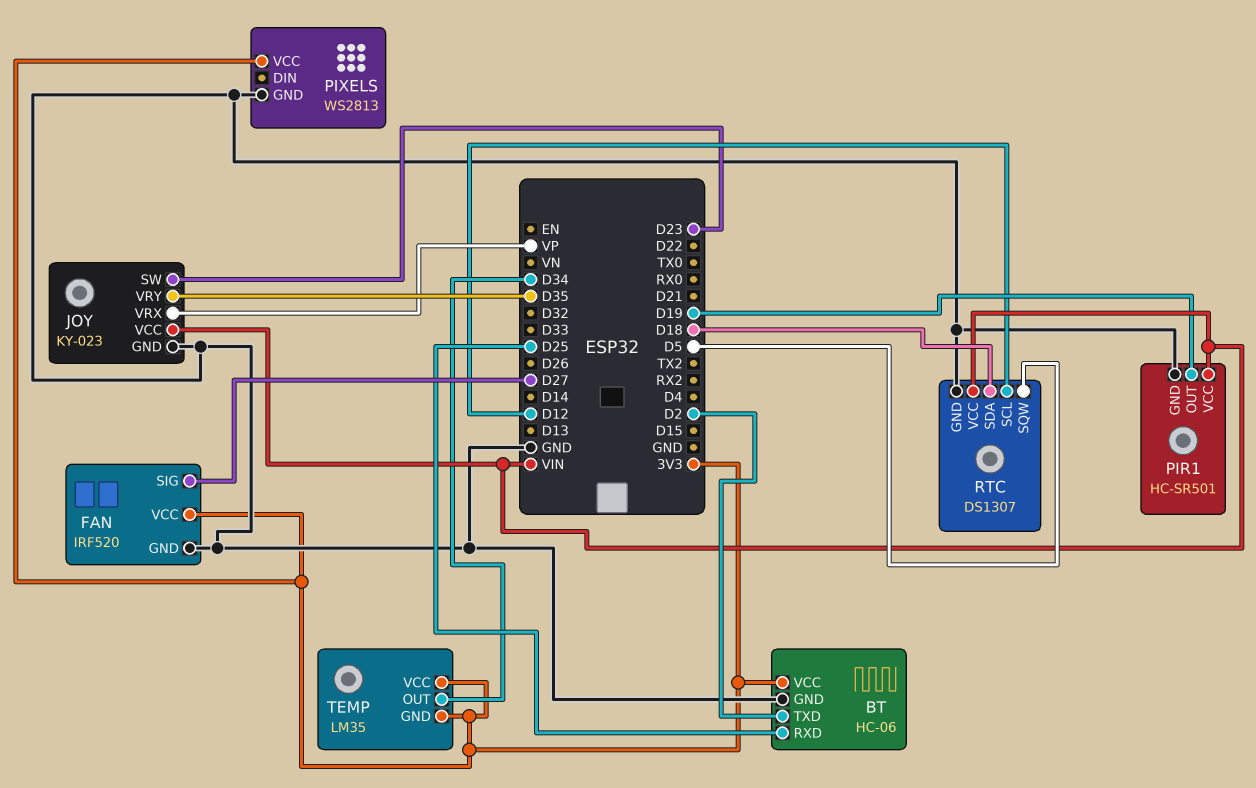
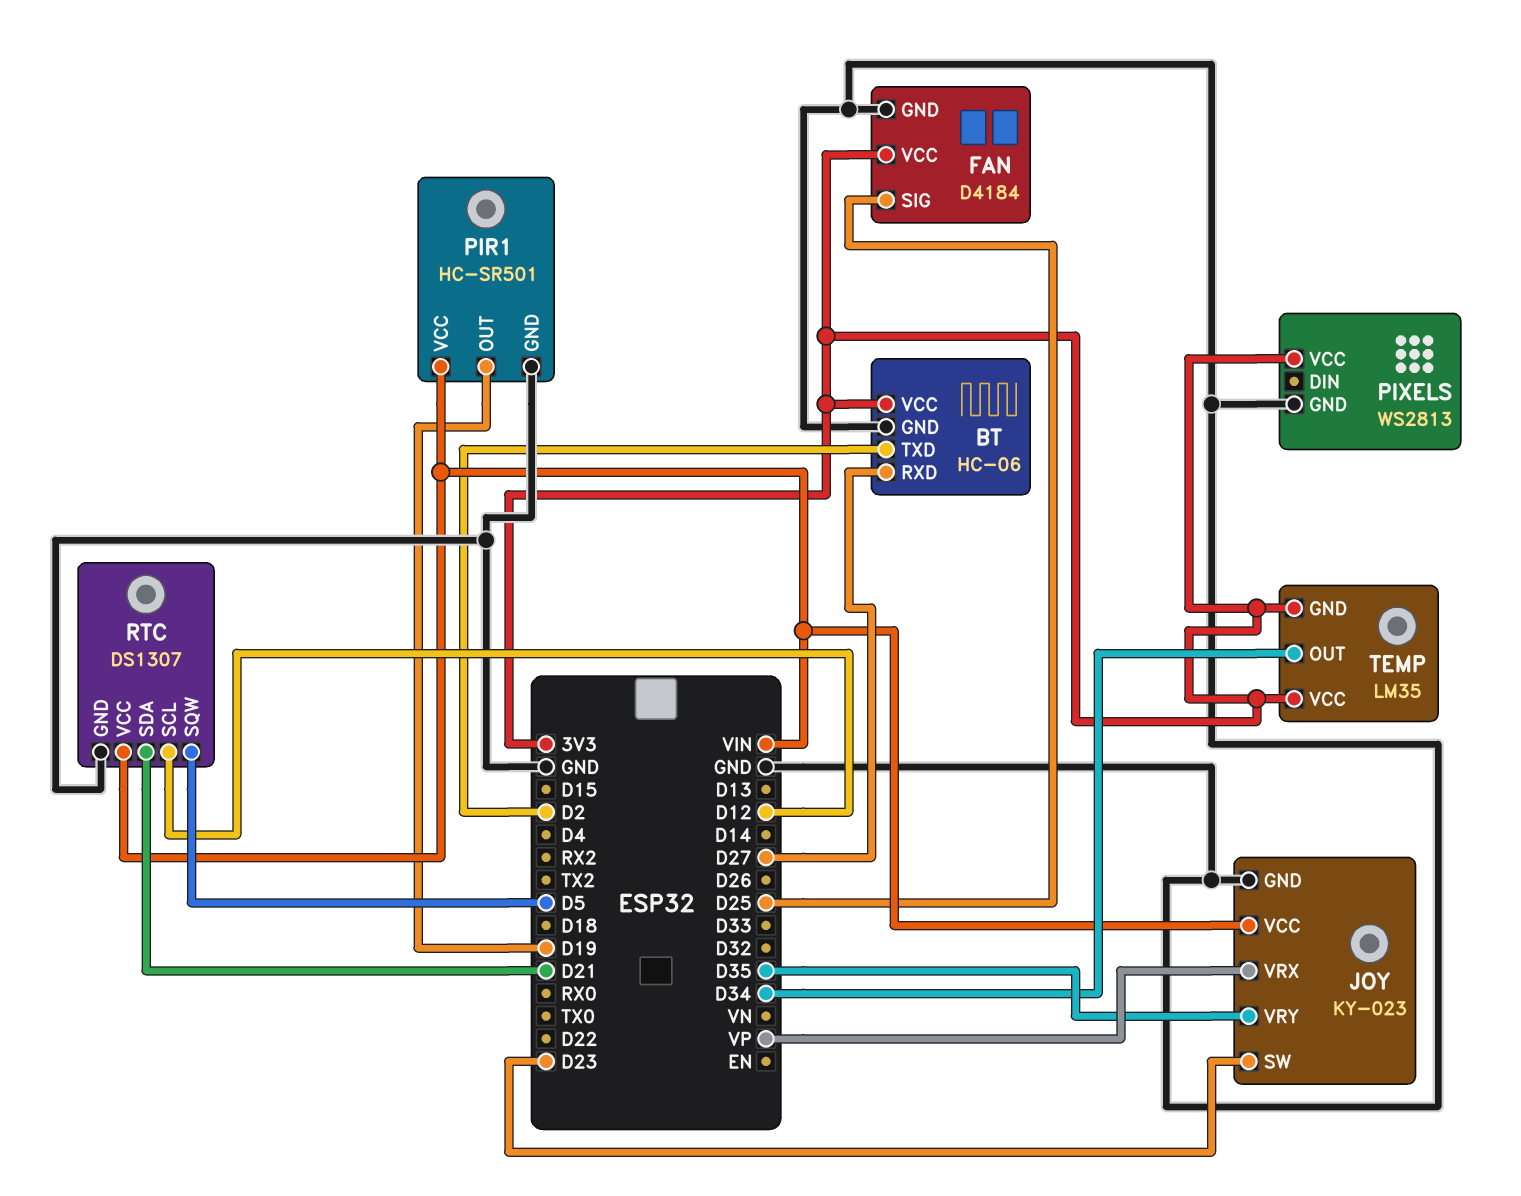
BT pin RXD: D25 -> D27
FAN: IRF520 -> D4184
FAN pin SIG: D27 -> D25
RTC pin SDA: D18 -> D21

